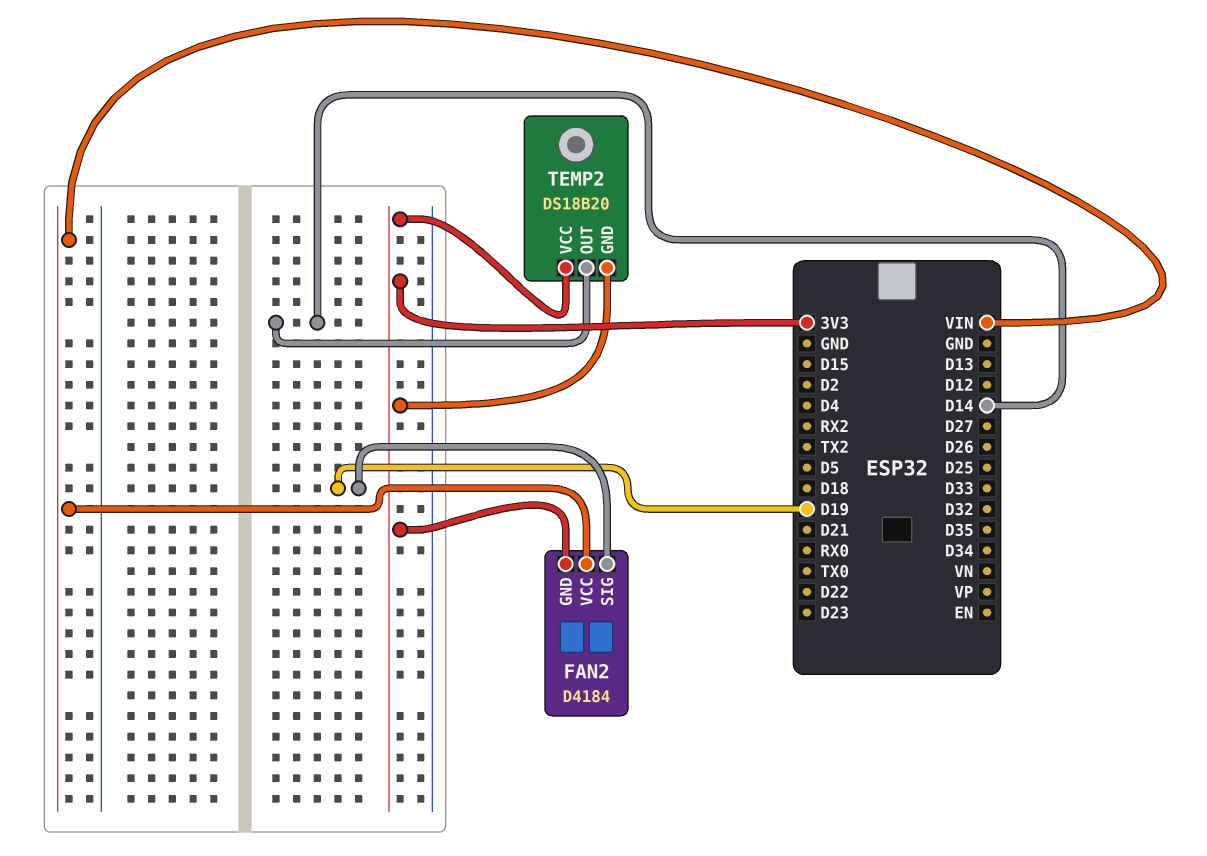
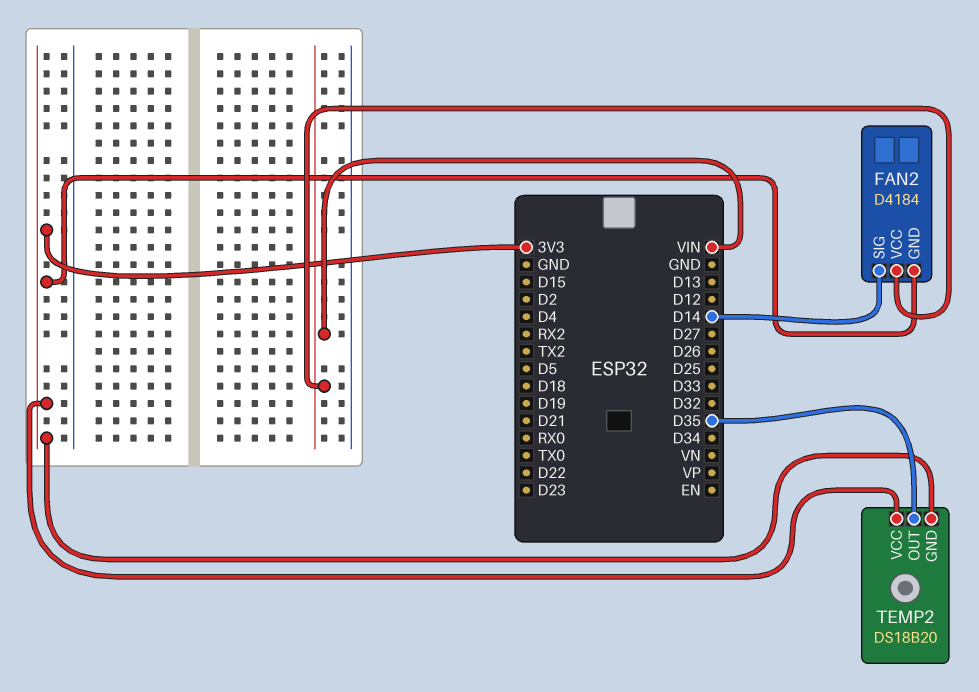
FAN2 pin SIG: D19 -> D14
TEMP2 pin OUT: D14 -> D35

